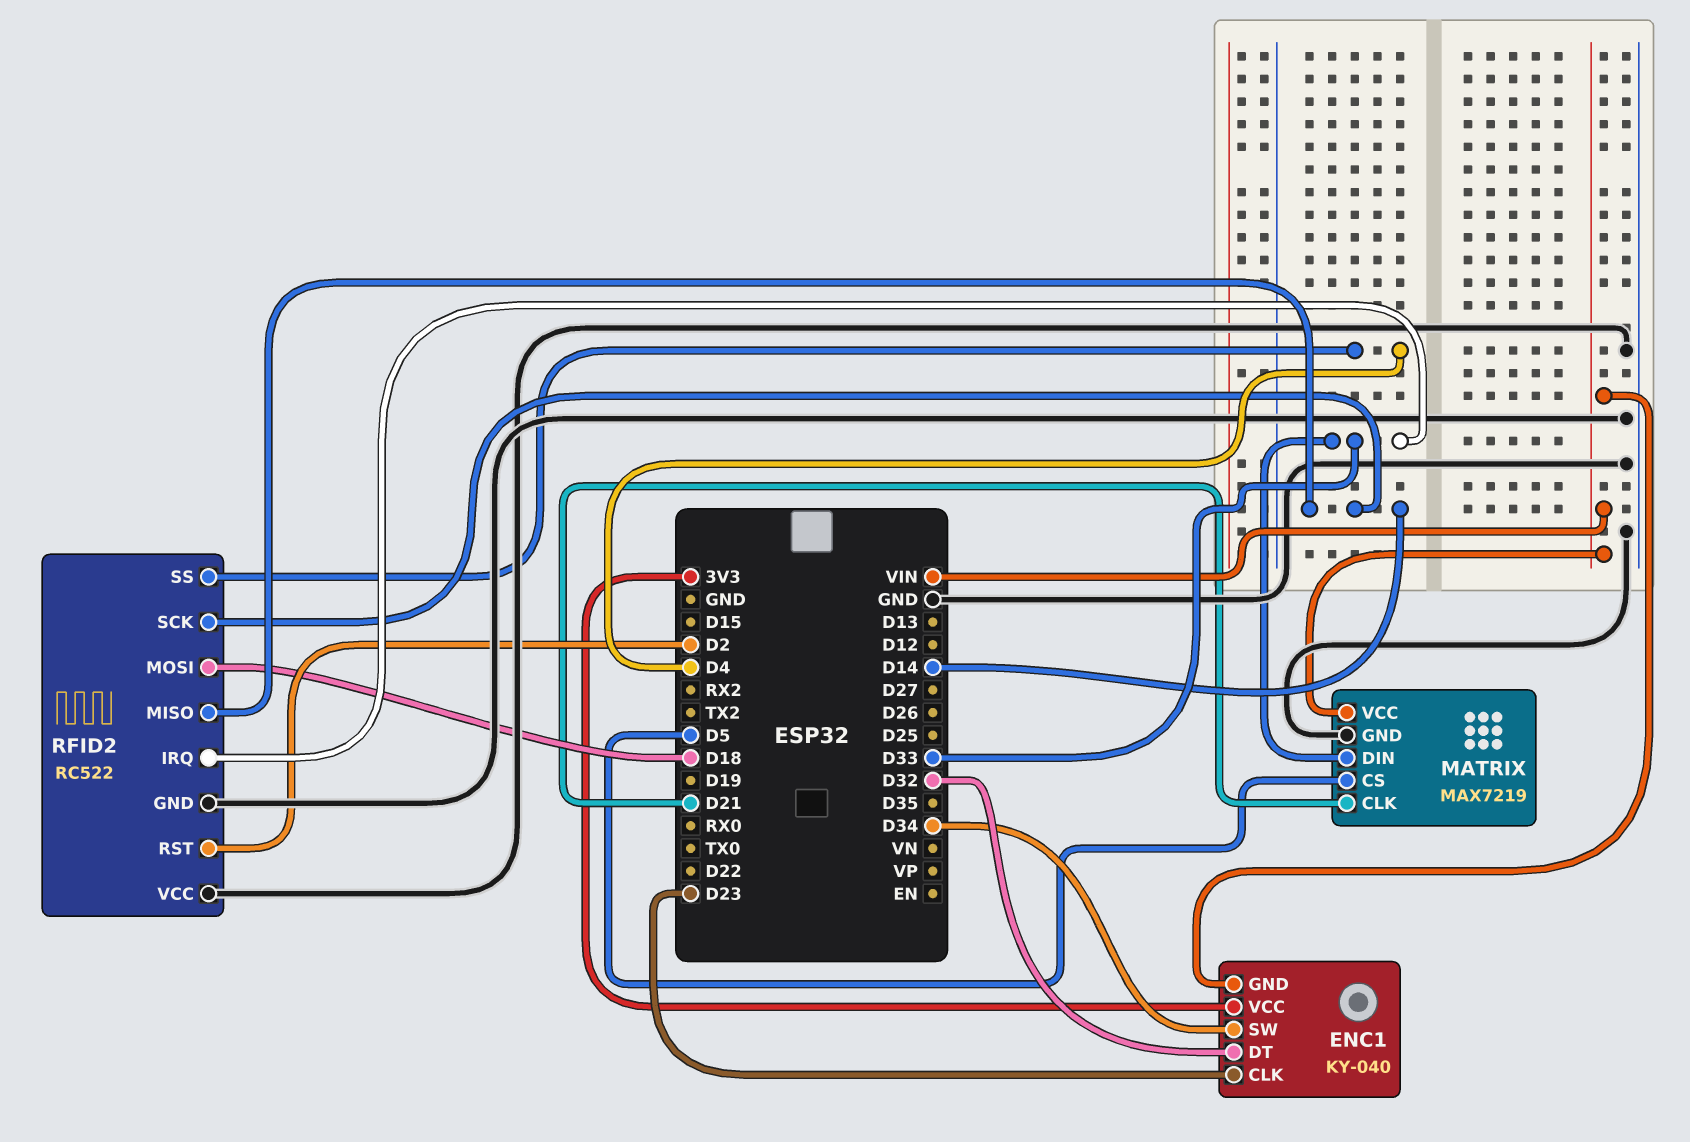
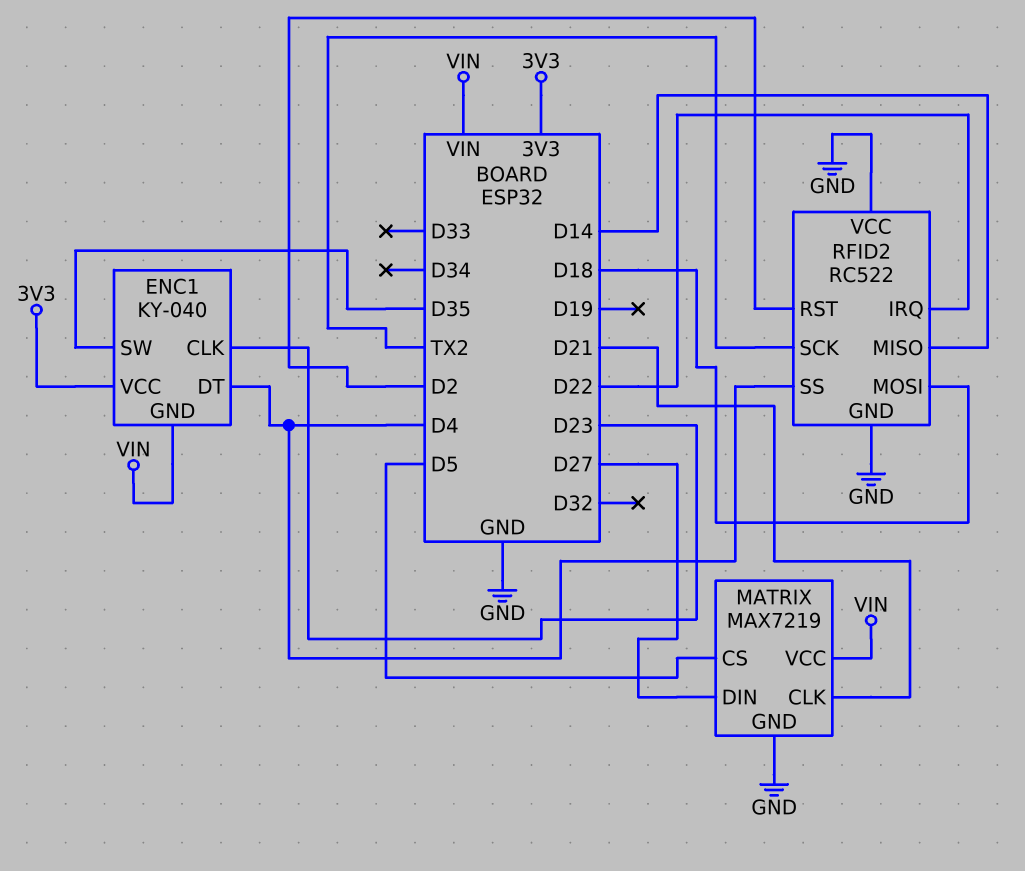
ENC1 pin DT: D32 -> D4
ENC1 pin SW: D34 -> D35
MATRIX pin DIN: D33 -> D27
RFID2 pin IRQ: D33 -> D22
RFID2 pin SCK: D14 -> TX2

